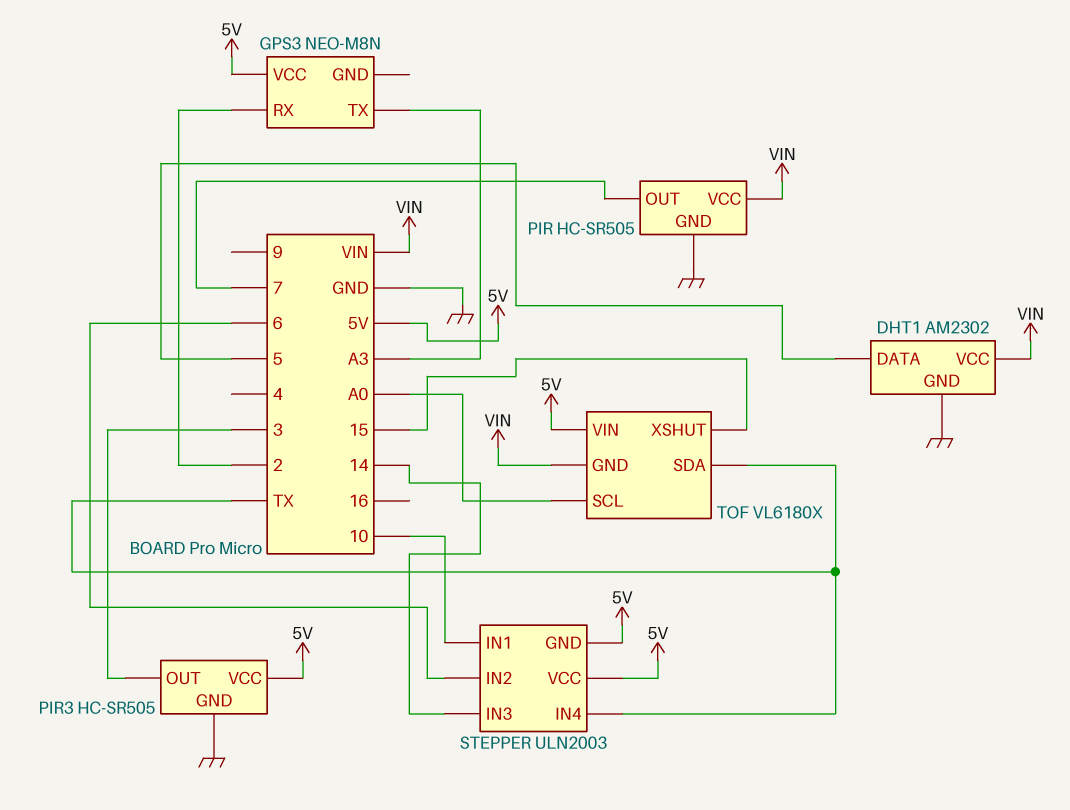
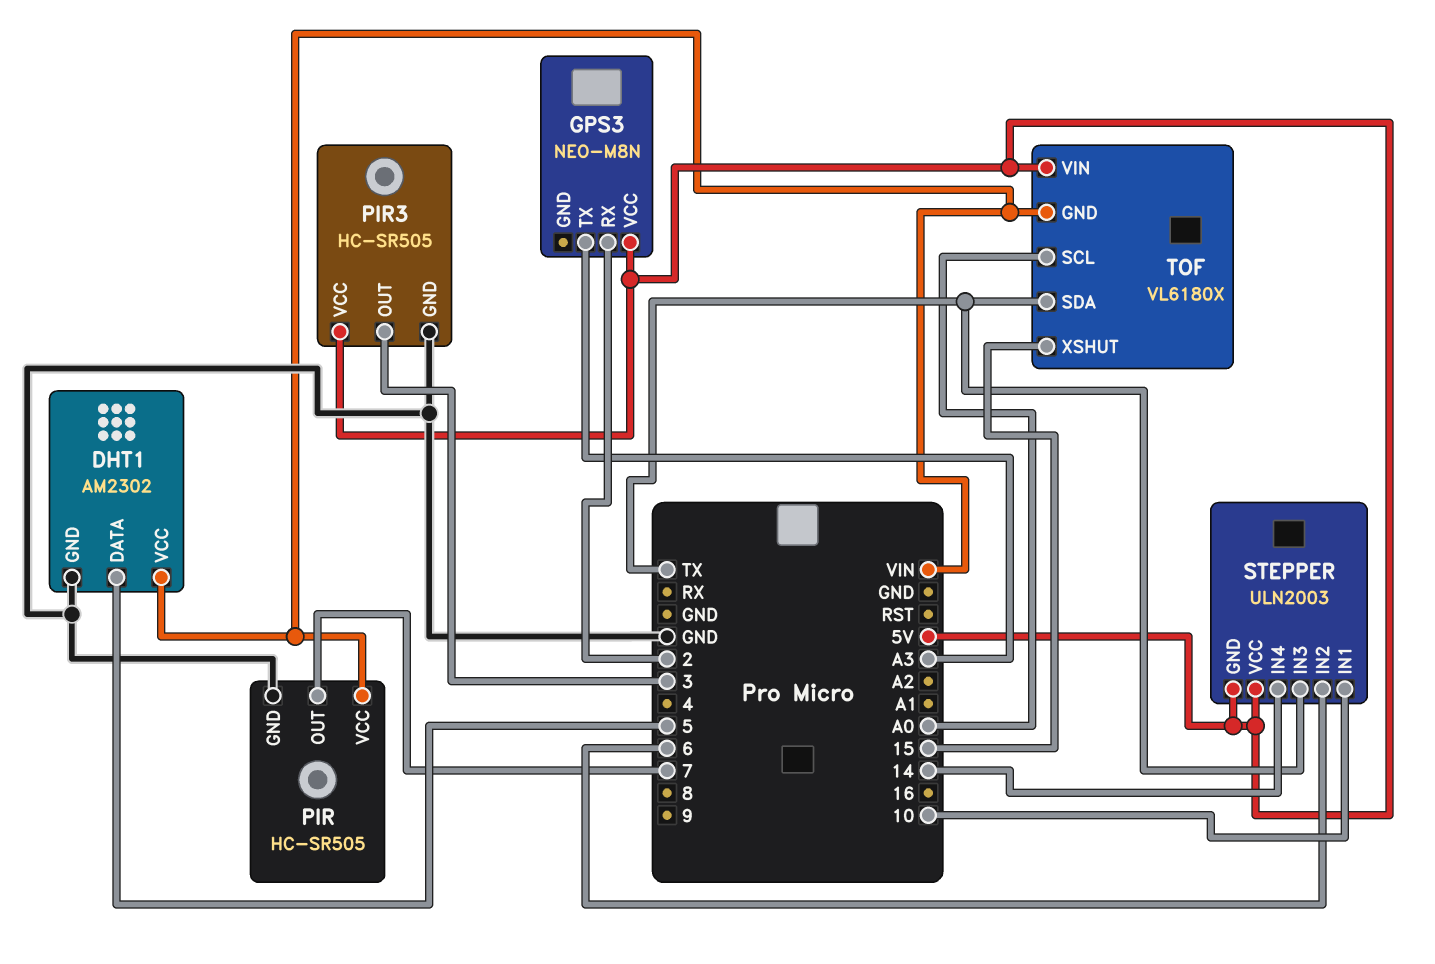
STEPPER pin IN3: 14 -> TX
STEPPER pin IN4: TX -> 14

